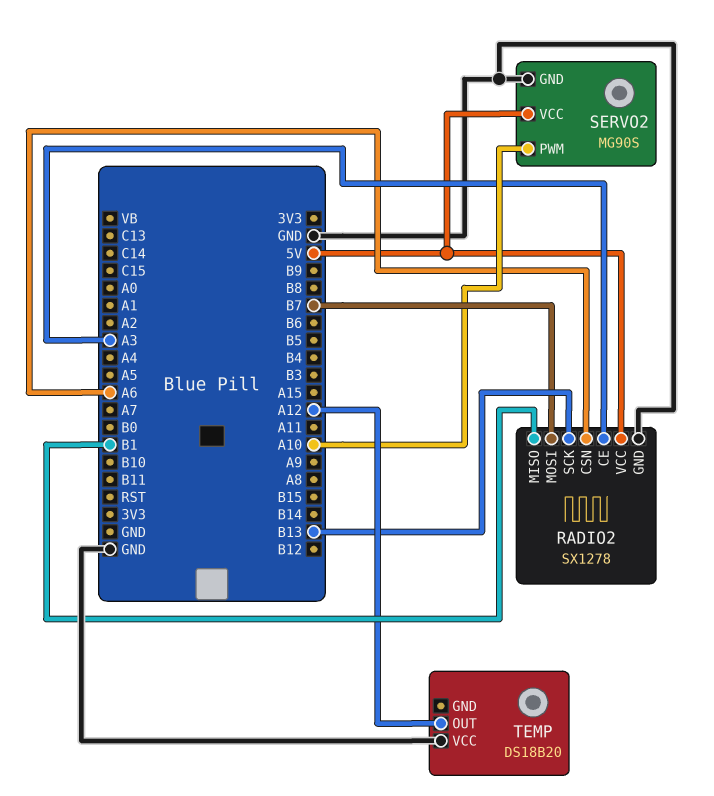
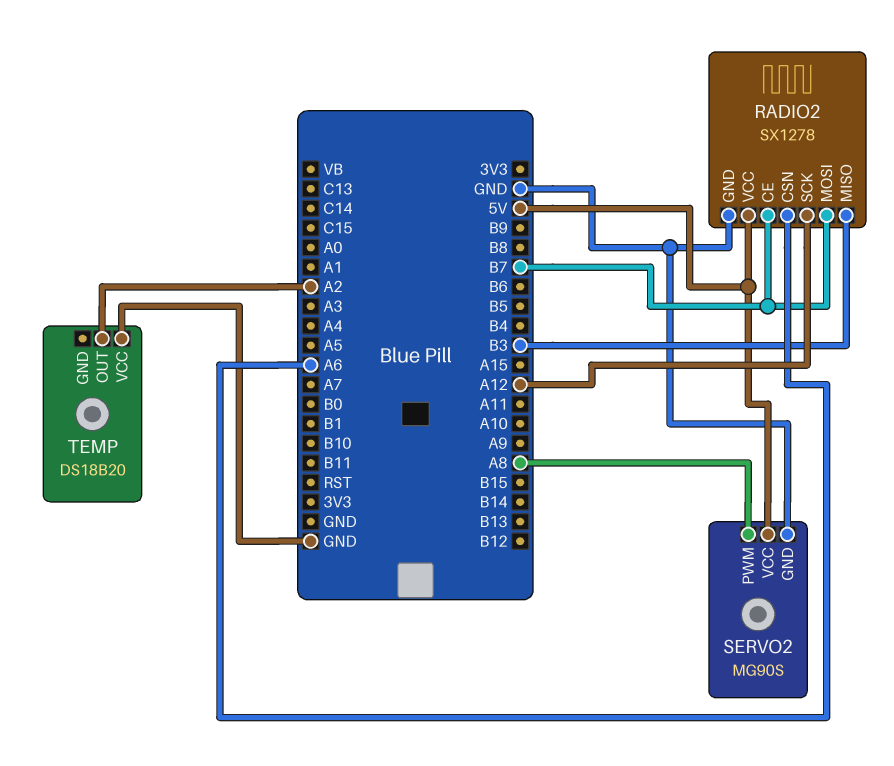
RADIO2 pin CE: A3 -> B7
RADIO2 pin MISO: B1 -> B3
RADIO2 pin SCK: B13 -> A12
SERVO2 pin PWM: A10 -> A8
TEMP pin OUT: A12 -> A2

